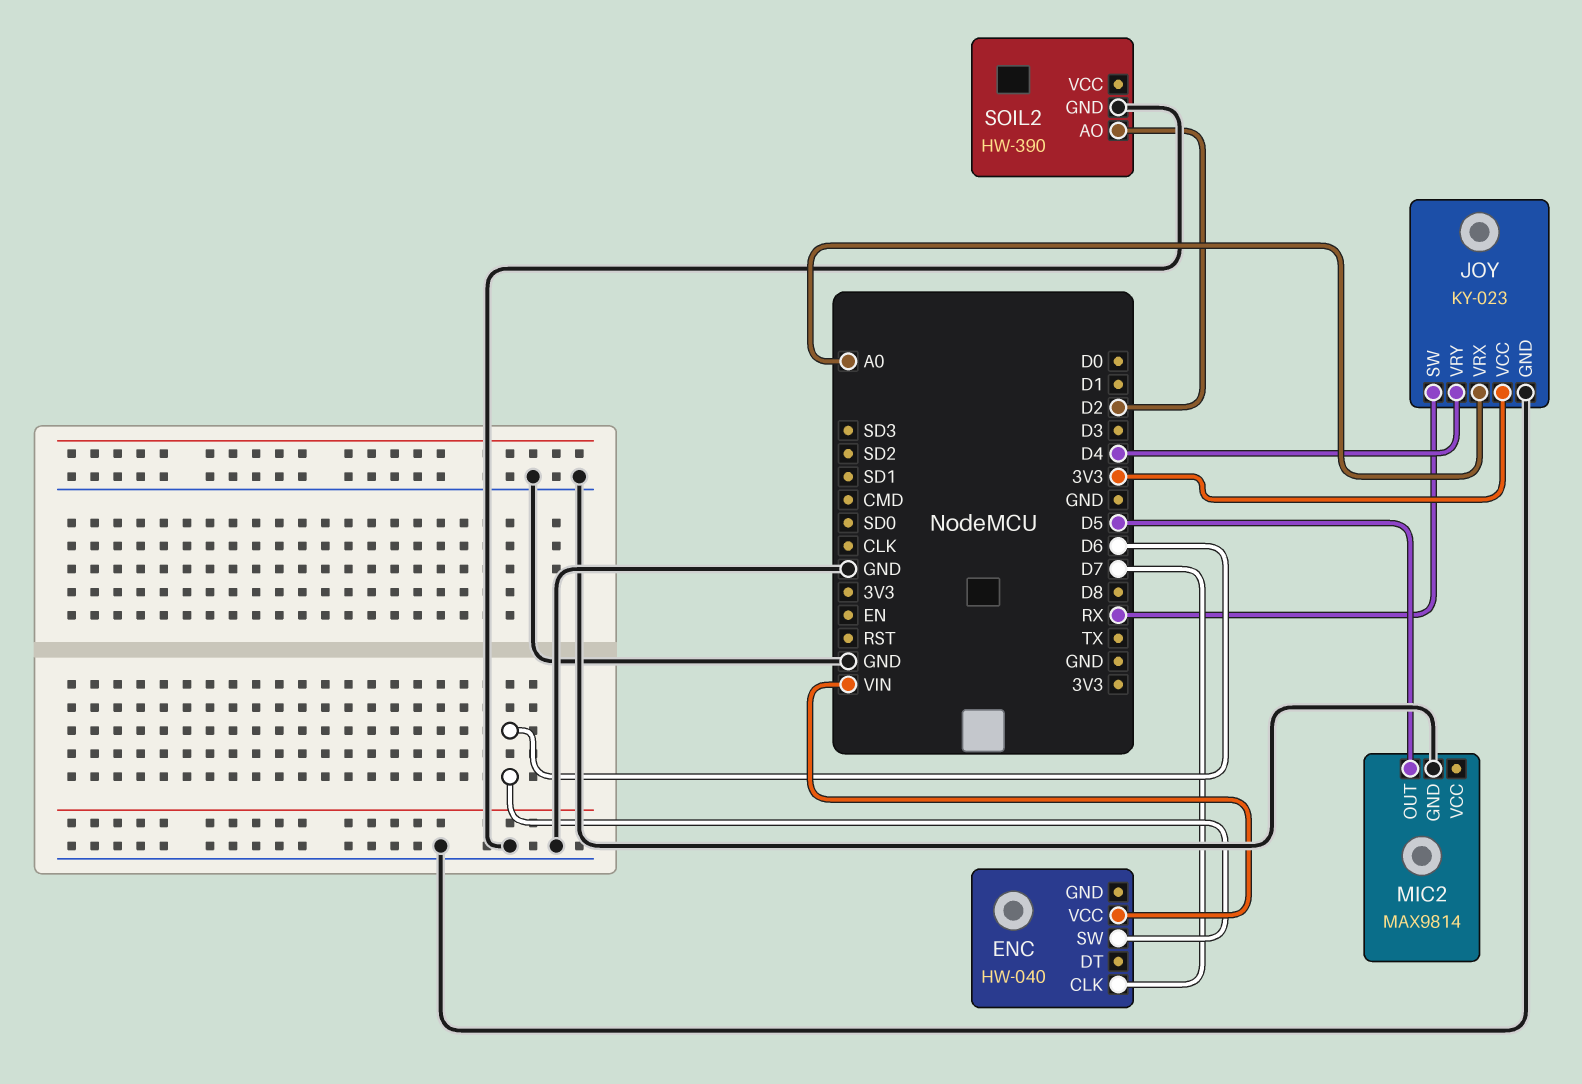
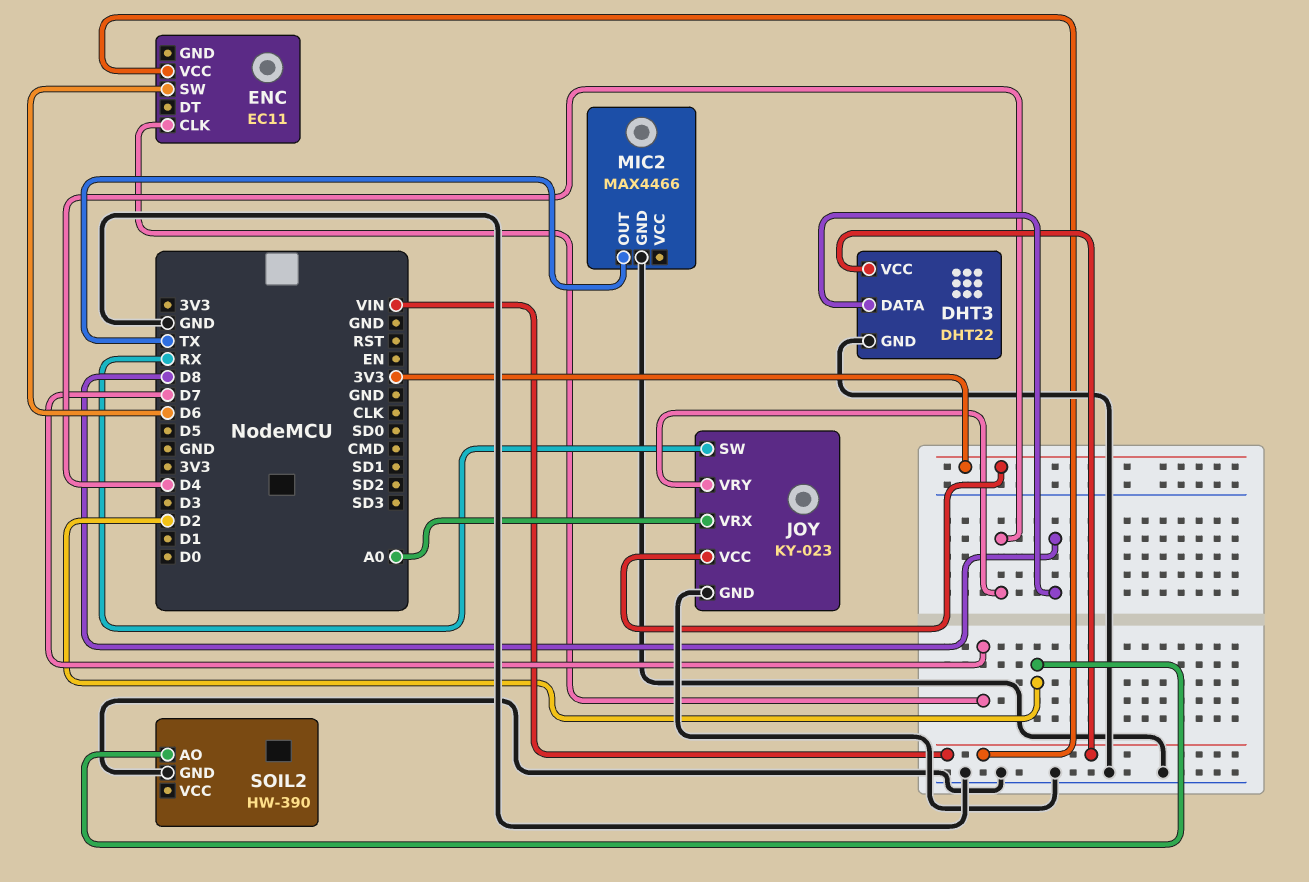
DHT3: none -> DHT22
DHT3 pin DATA: none -> D8
DHT3 pin GND: none -> GND
DHT3 pin VCC: none -> VIN
ENC: HW-040 -> EC11
MIC2: MAX9814 -> MAX4466
MIC2 pin OUT: D5 -> TX

